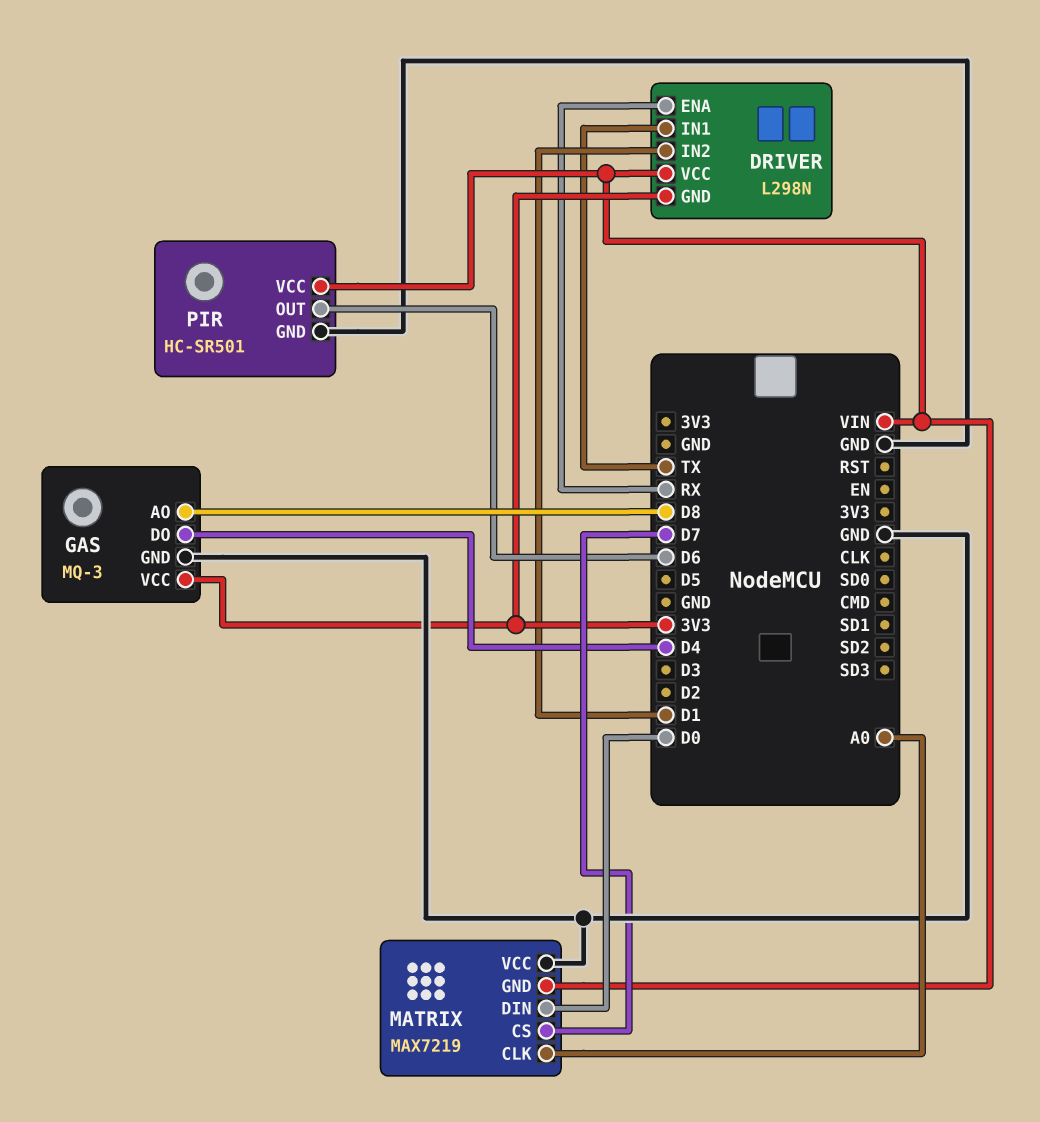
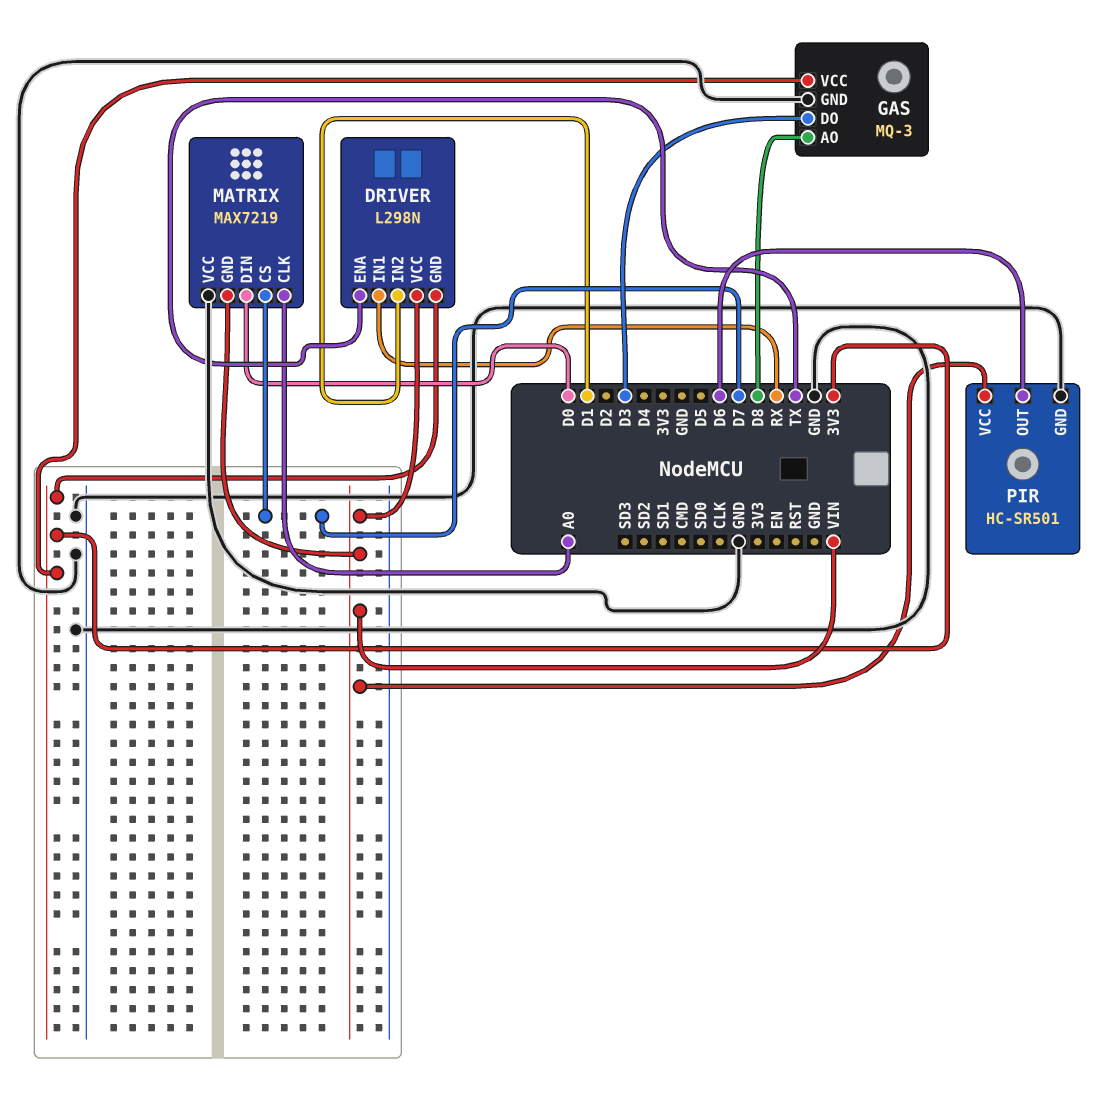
DRIVER pin ENA: RX -> TX
DRIVER pin IN1: TX -> RX
GAS pin DO: D4 -> D3

